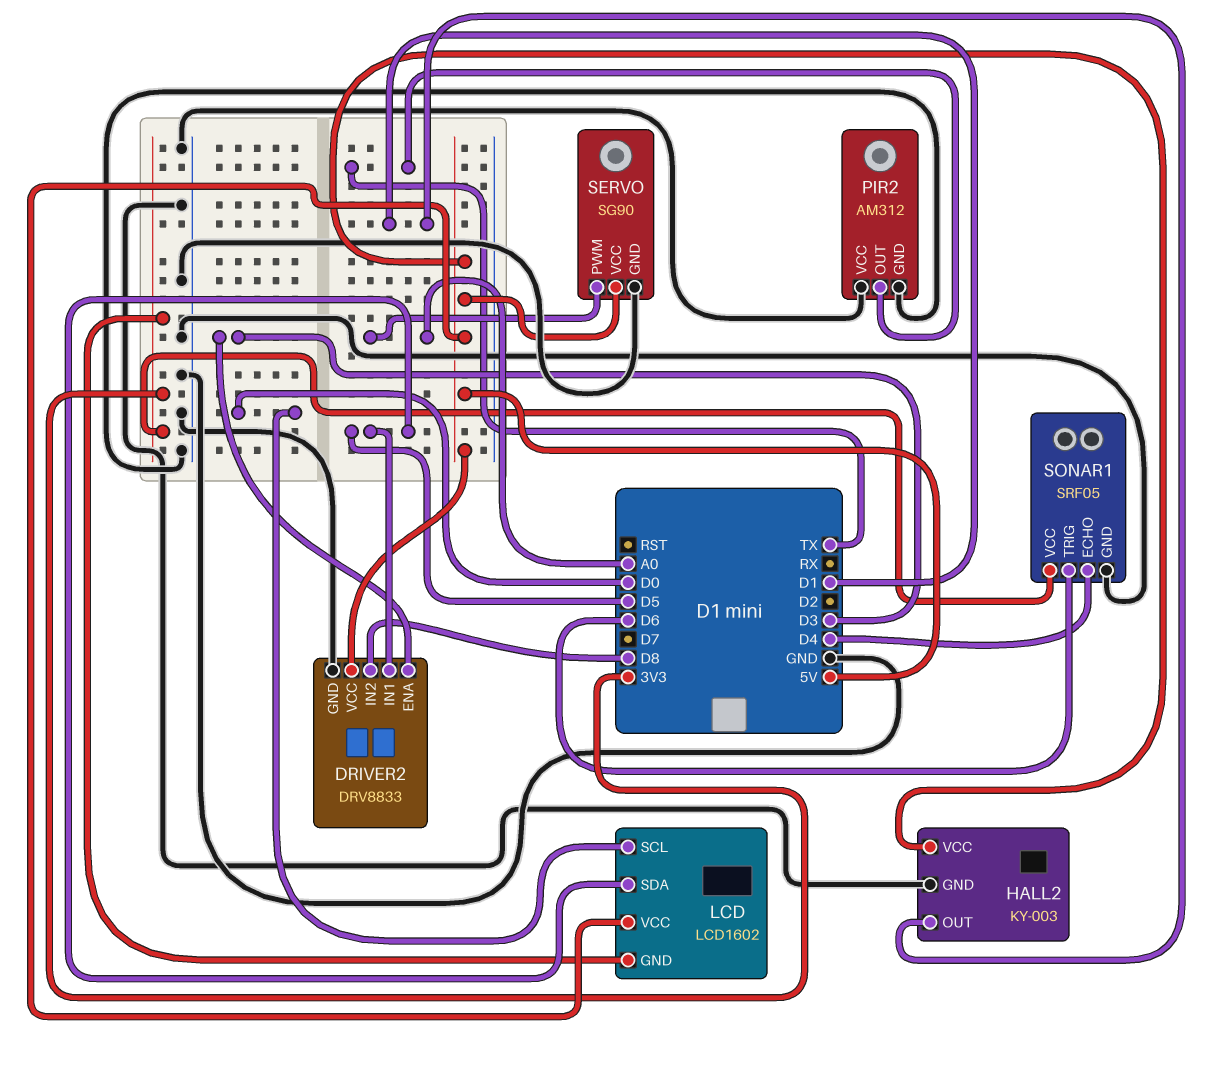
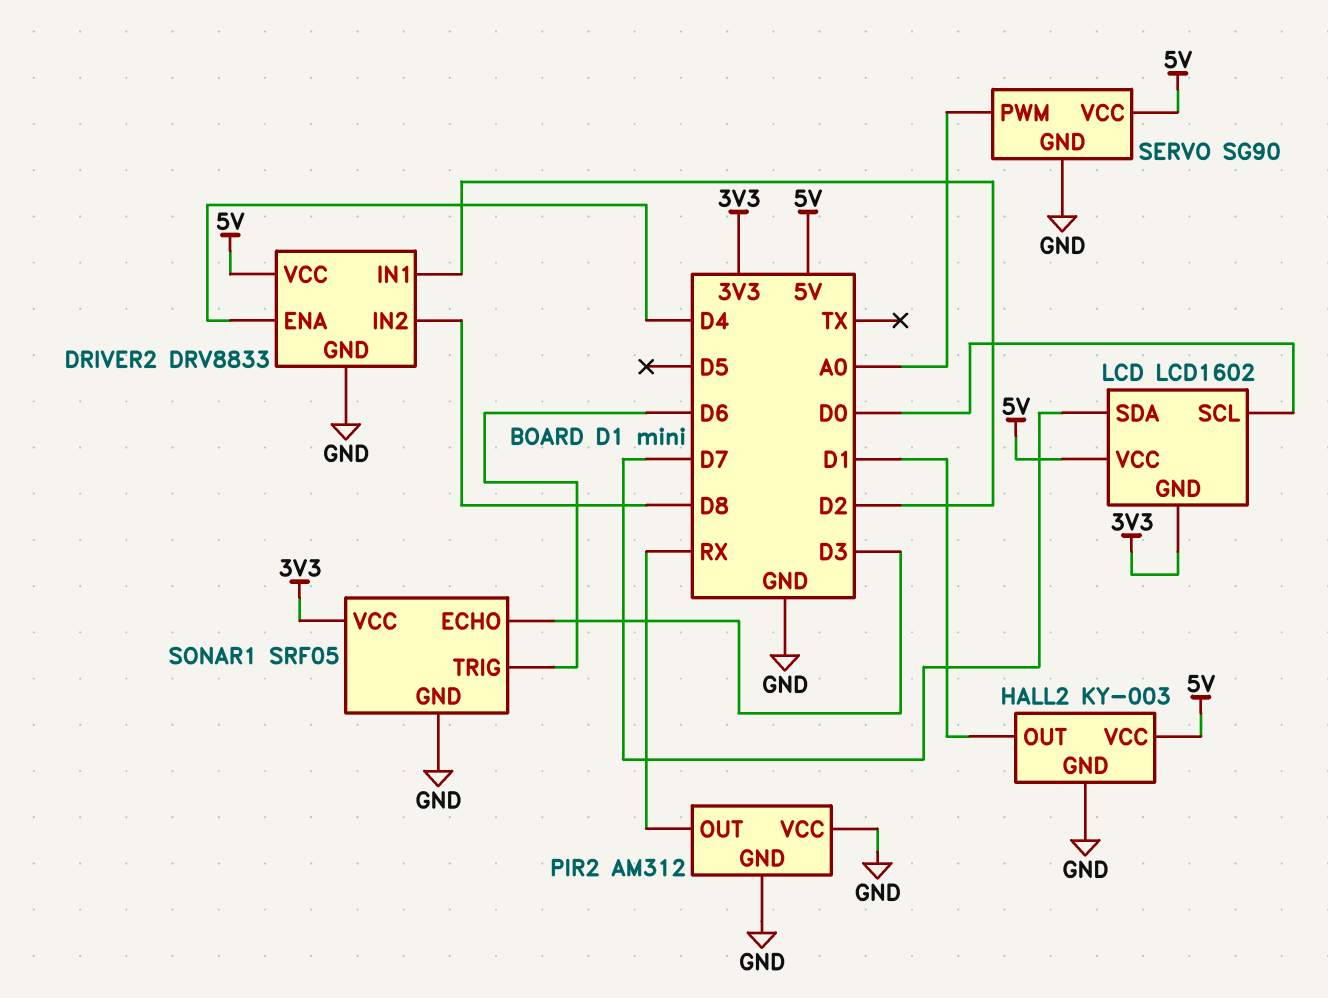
DRIVER2 pin ENA: D3 -> D4
DRIVER2 pin IN1: D5 -> D2
LCD pin SDA: D5 -> D7
PIR2 pin OUT: TX -> RX
SONAR1 pin ECHO: D4 -> D3

